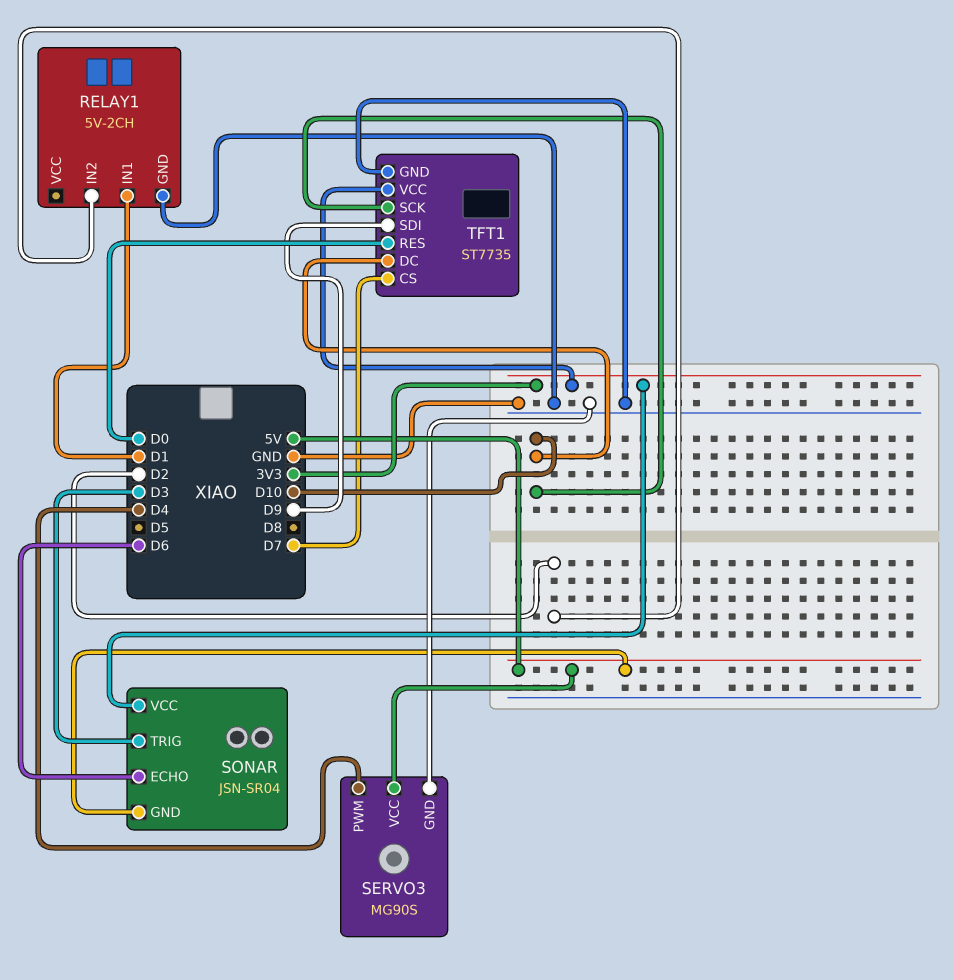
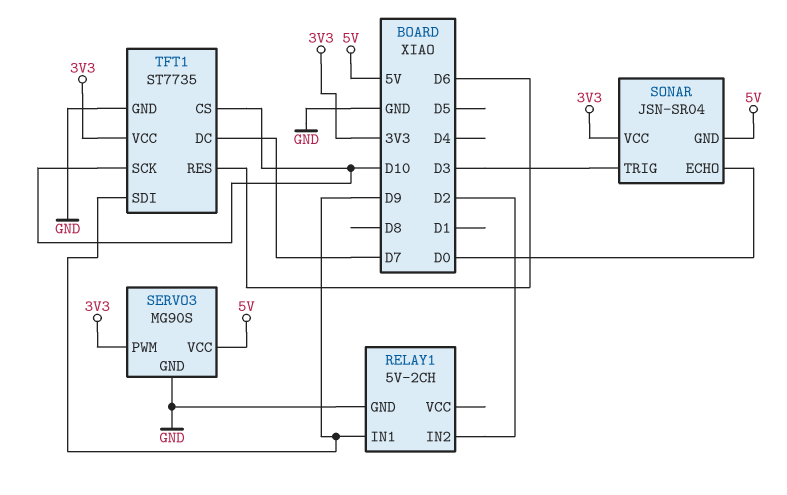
RELAY1 pin IN1: D1 -> D9
SERVO3 pin PWM: D4 -> 3V3
SONAR pin ECHO: D6 -> D0
TFT1 pin CS: D7 -> D10
TFT1 pin DC: D10 -> D7
TFT1 pin RES: D0 -> D6

